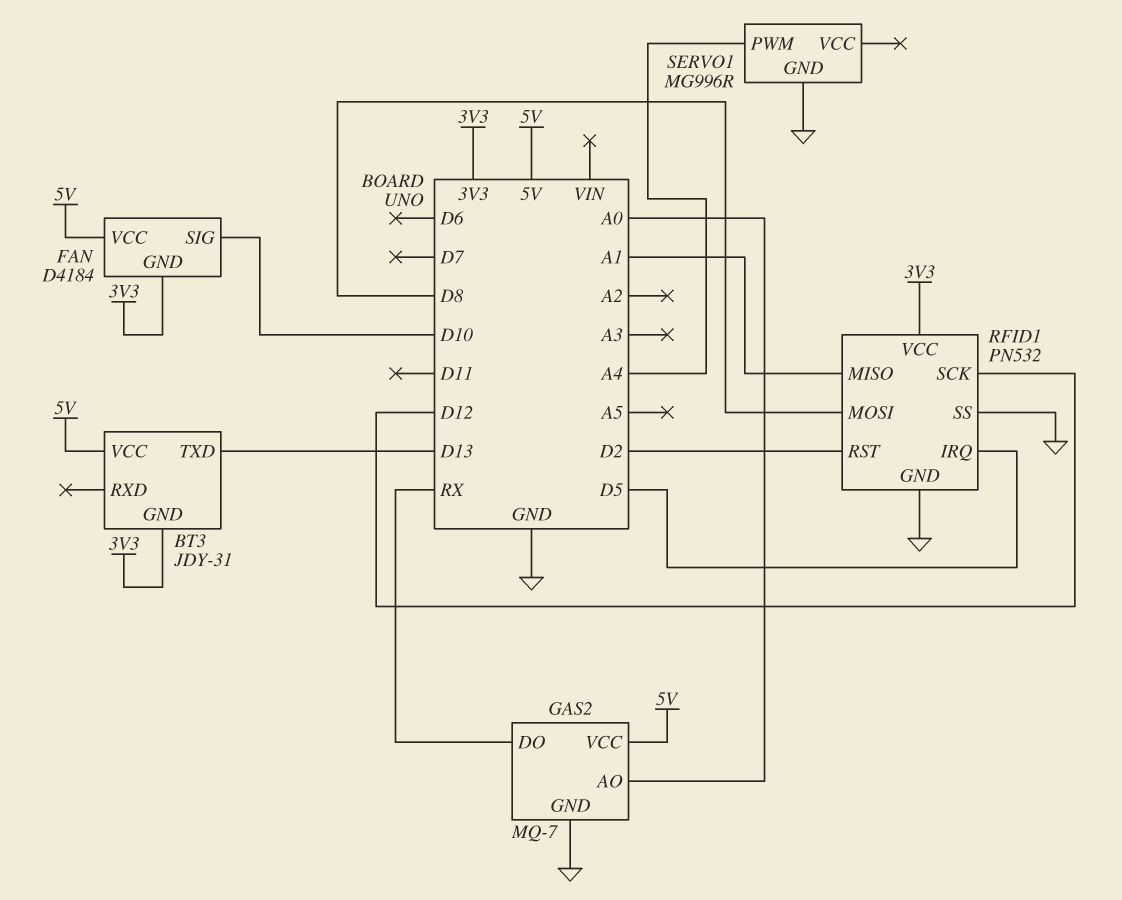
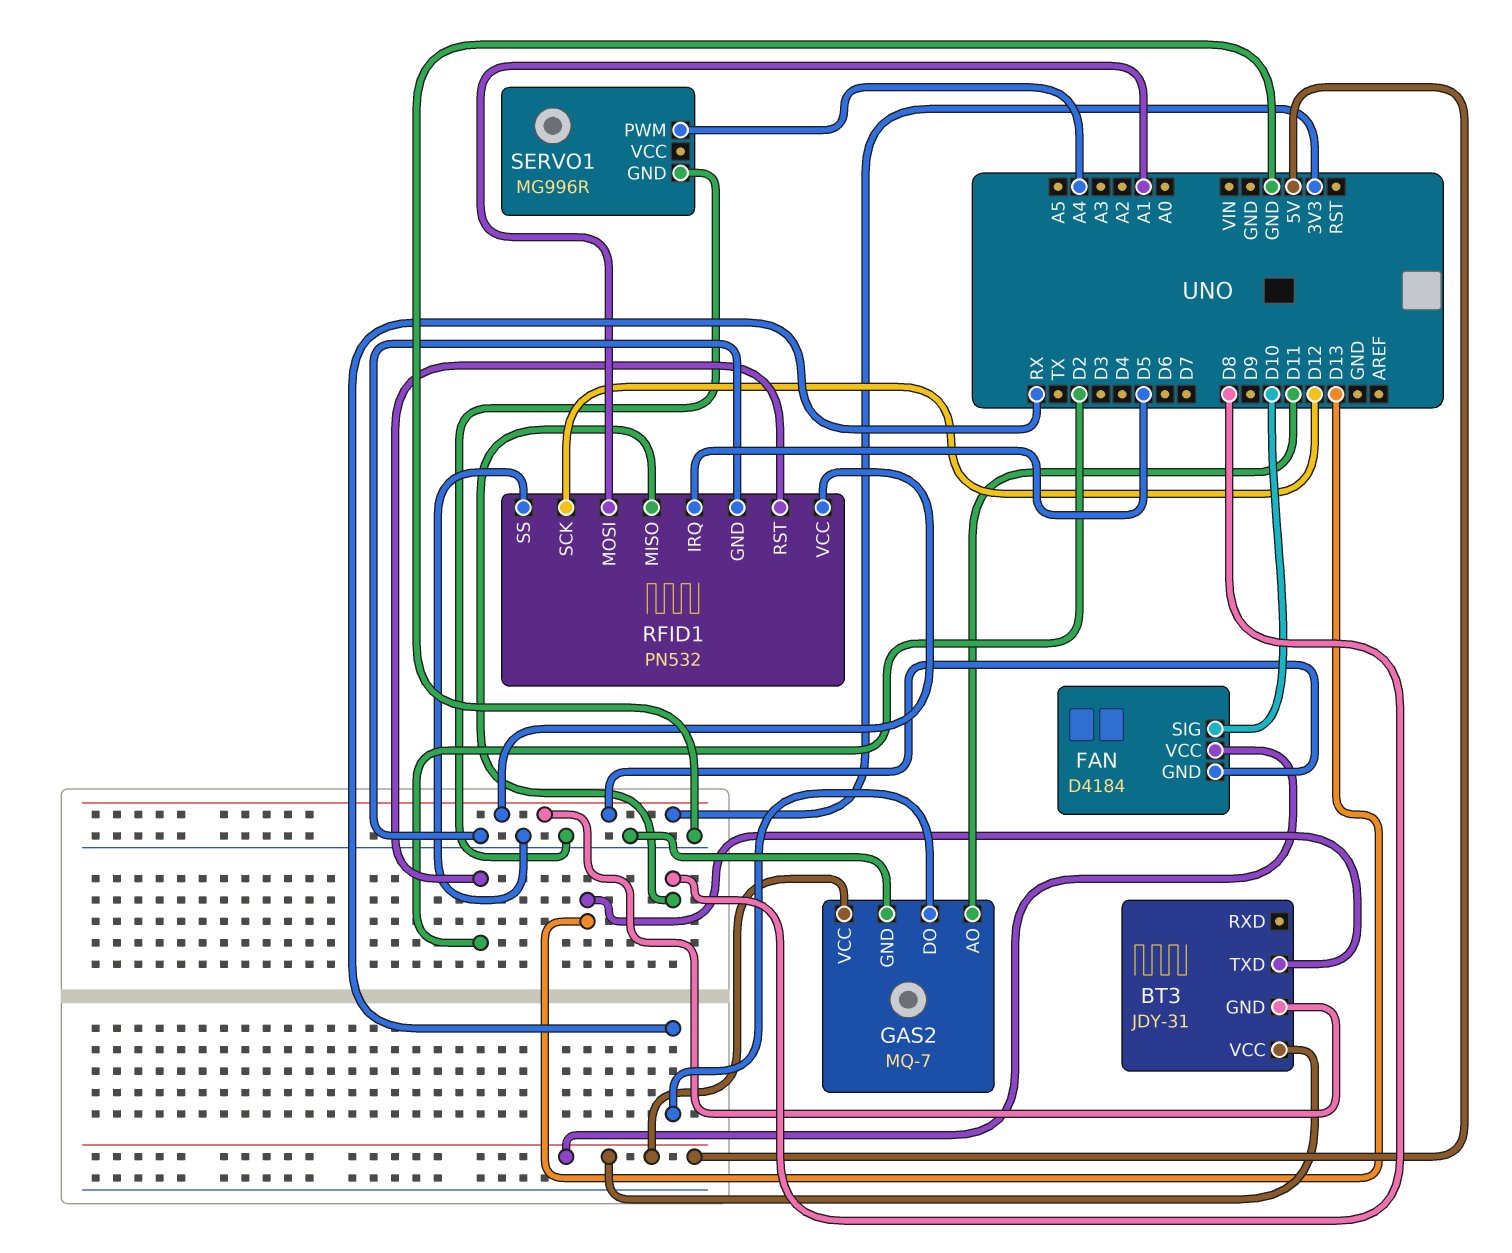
GAS2 pin AO: A0 -> D11
RFID1 pin MISO: A1 -> D8
RFID1 pin MOSI: D8 -> A1

